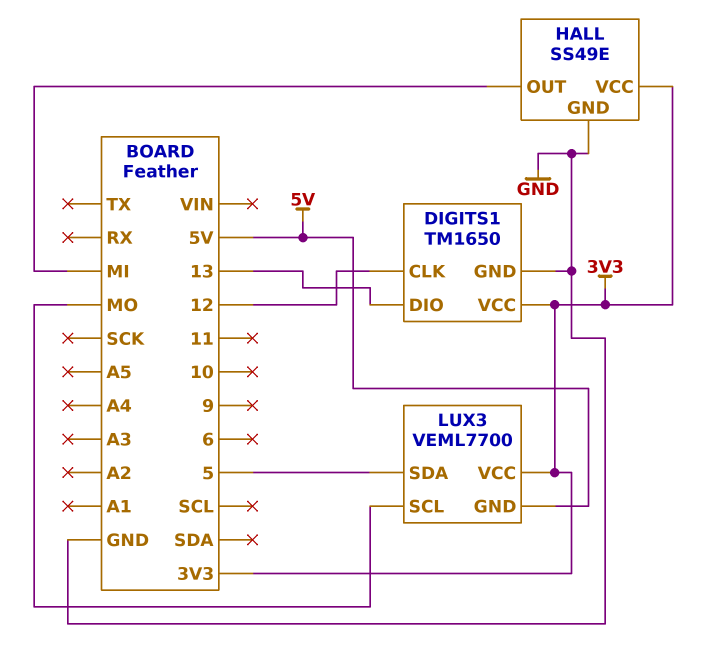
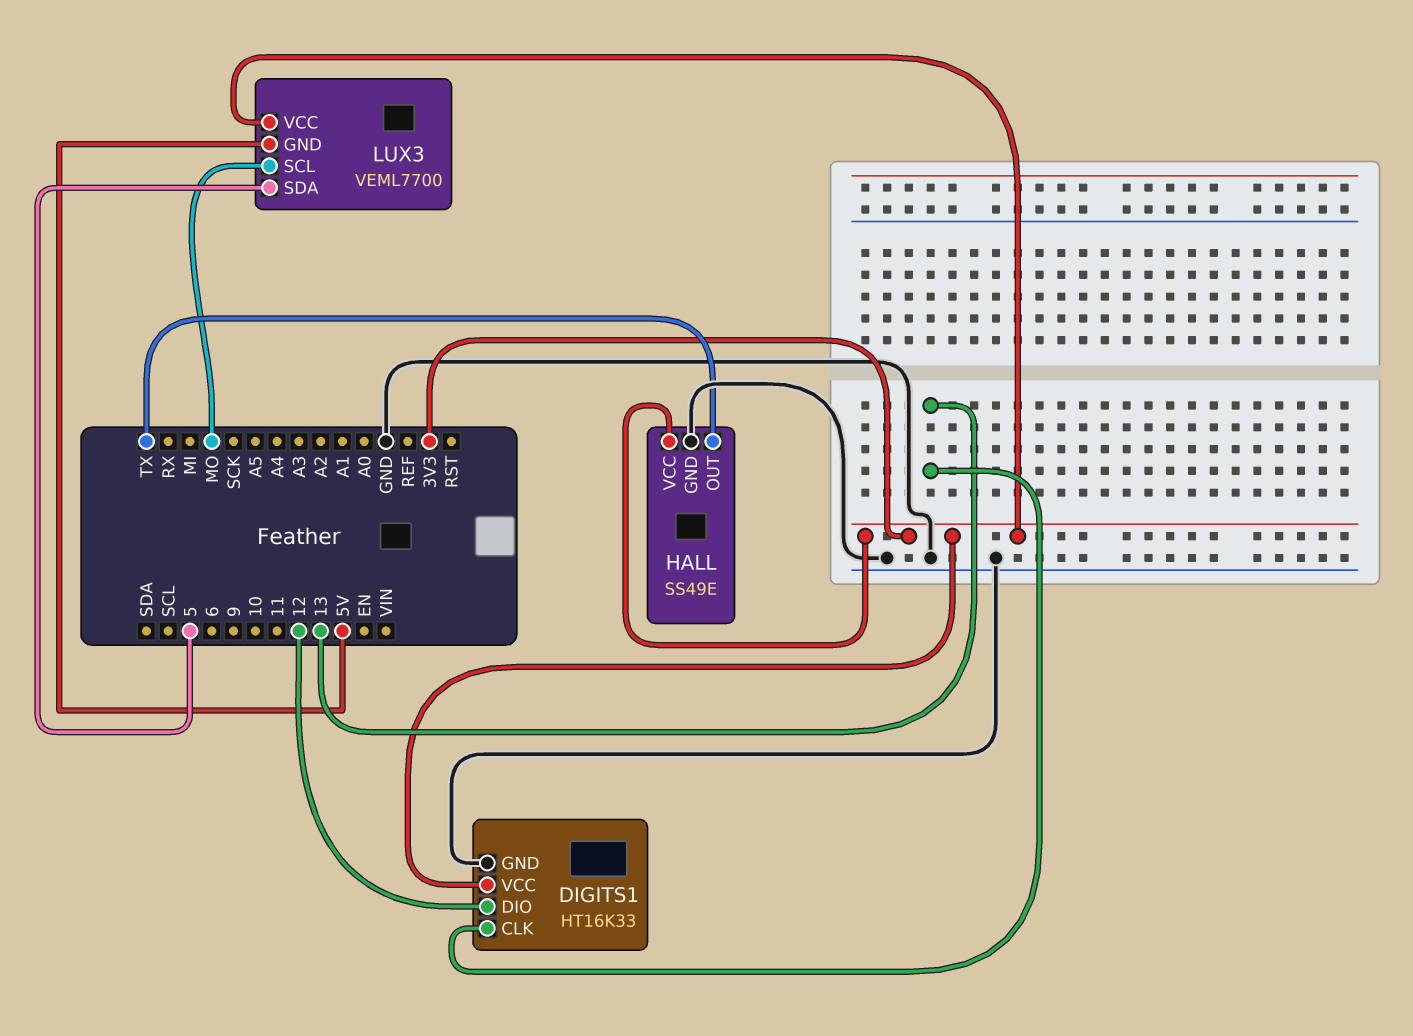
DIGITS1: TM1650 -> HT16K33
DIGITS1 pin CLK: 12 -> 13
DIGITS1 pin DIO: 13 -> 12
HALL pin OUT: MI -> TX

